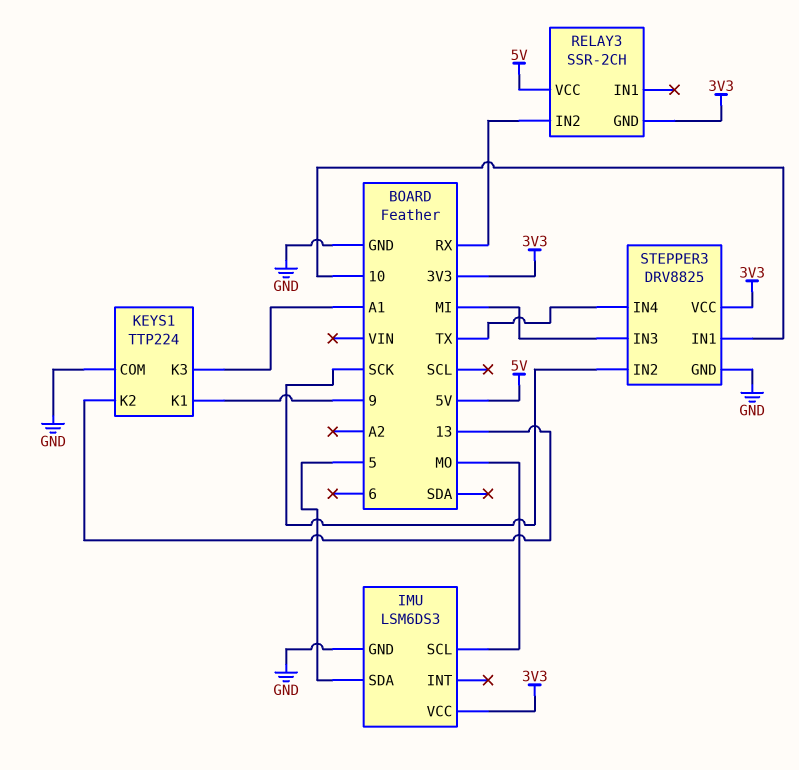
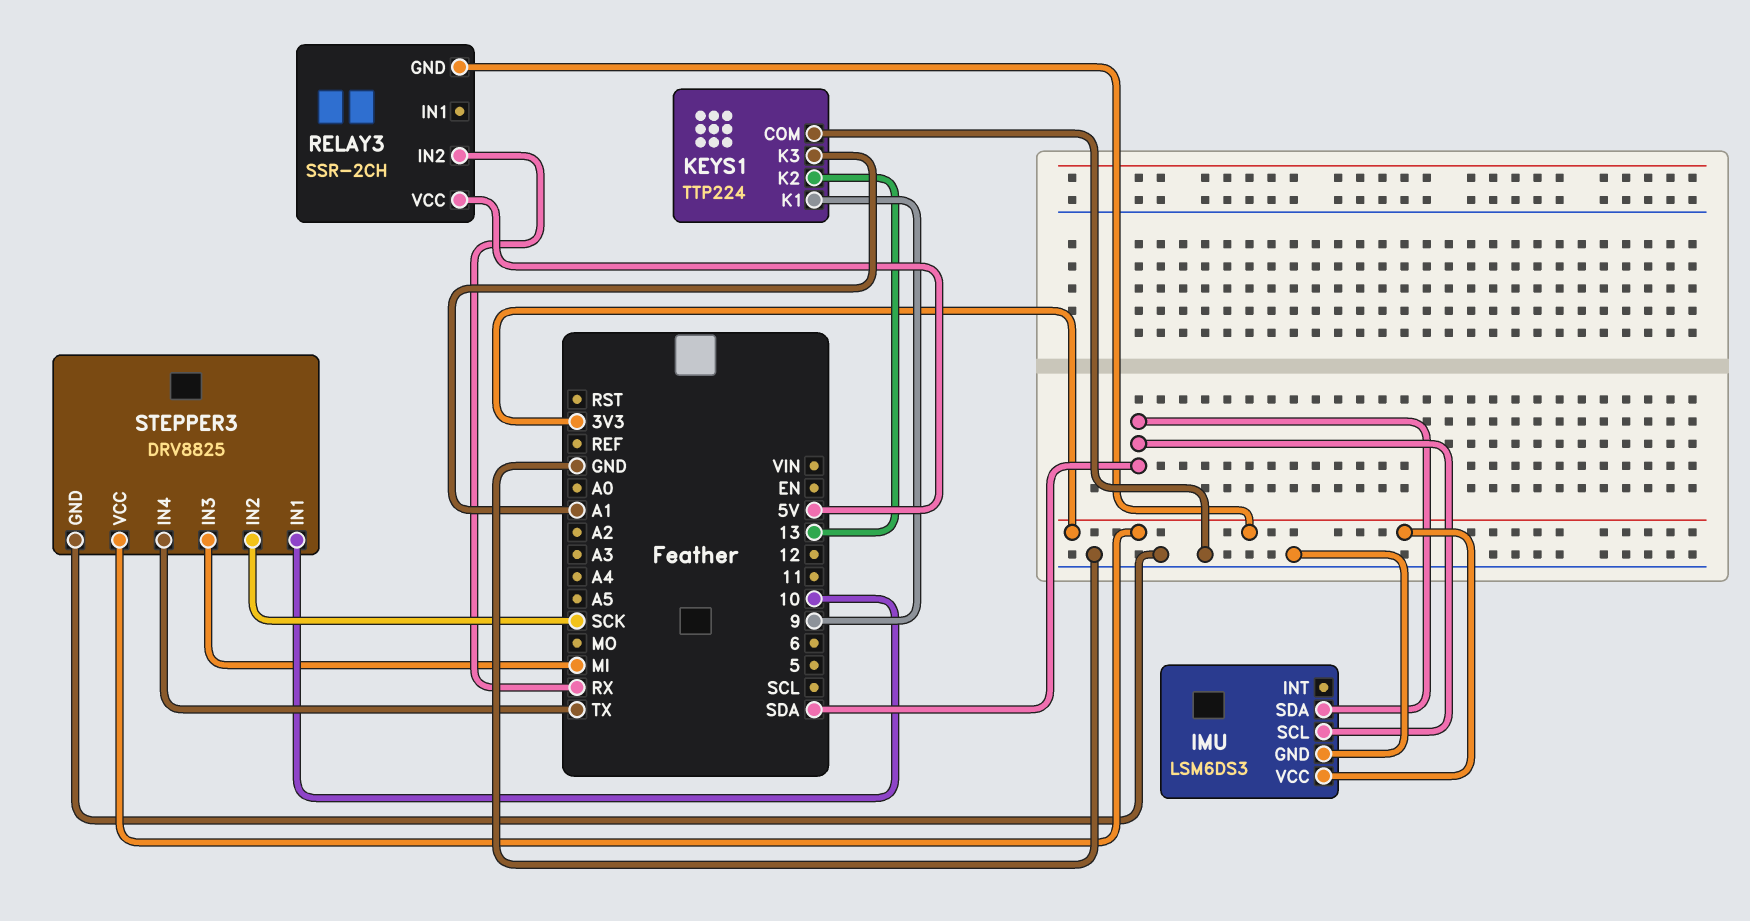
IMU pin SCL: MO -> SDA
IMU pin SDA: 5 -> SDA

